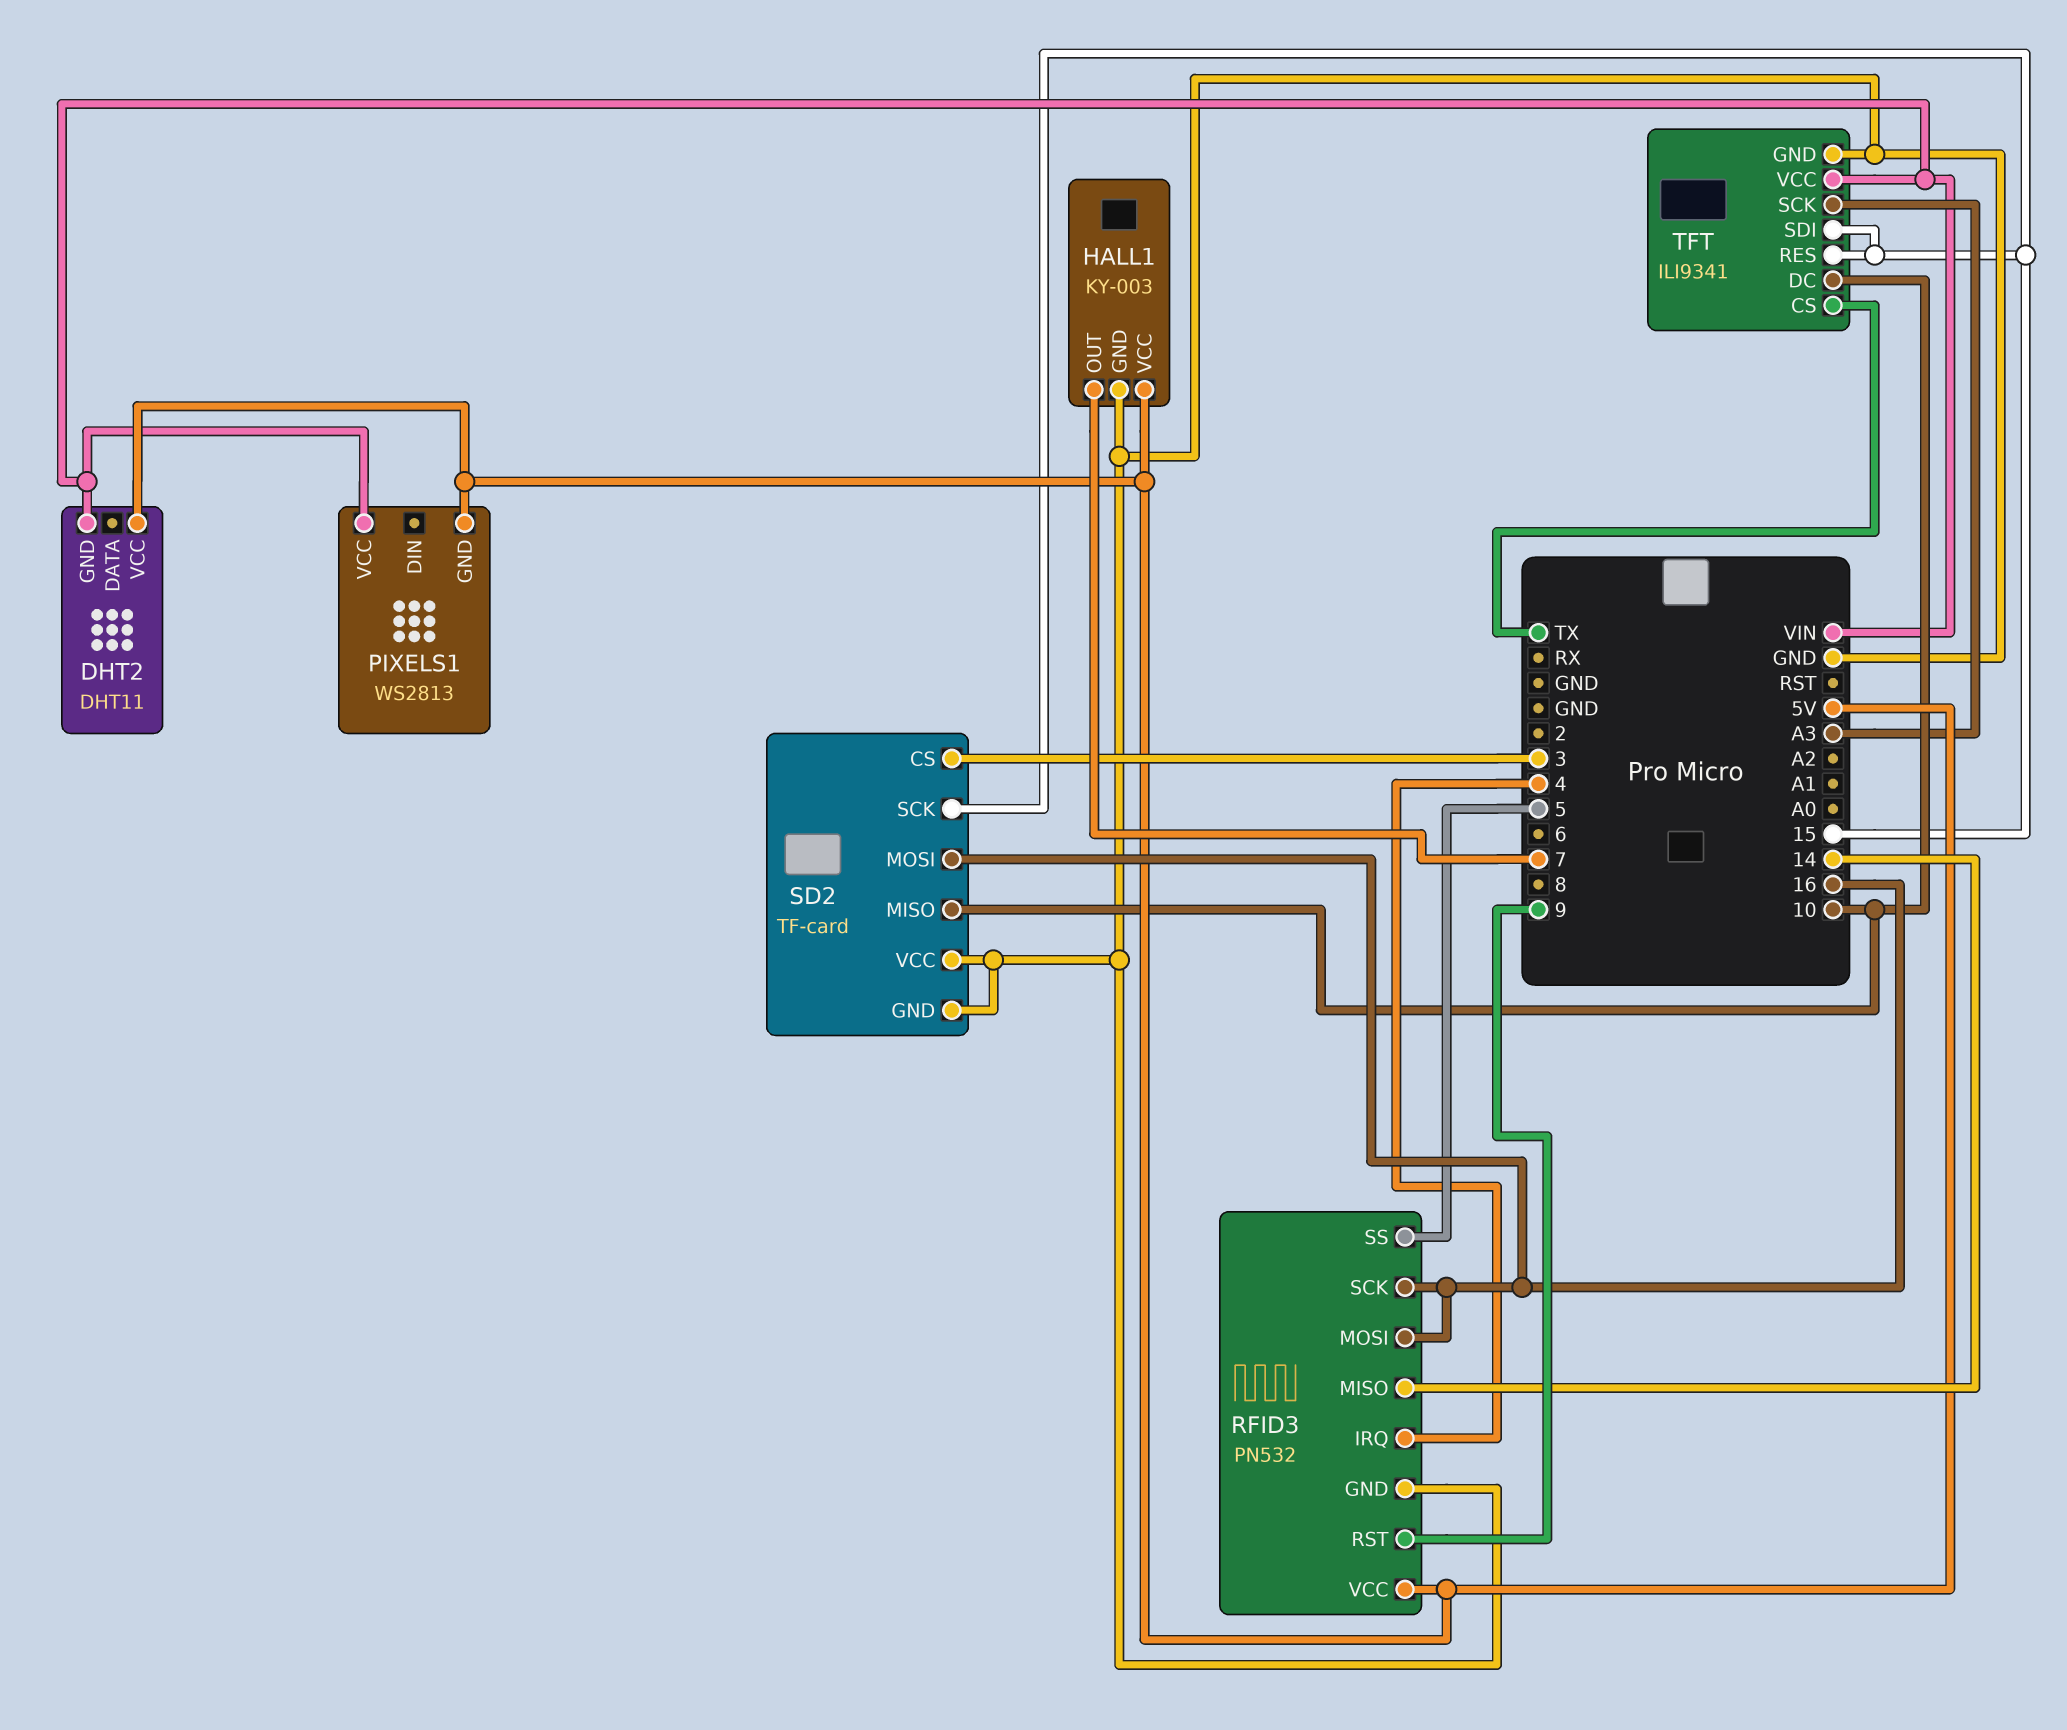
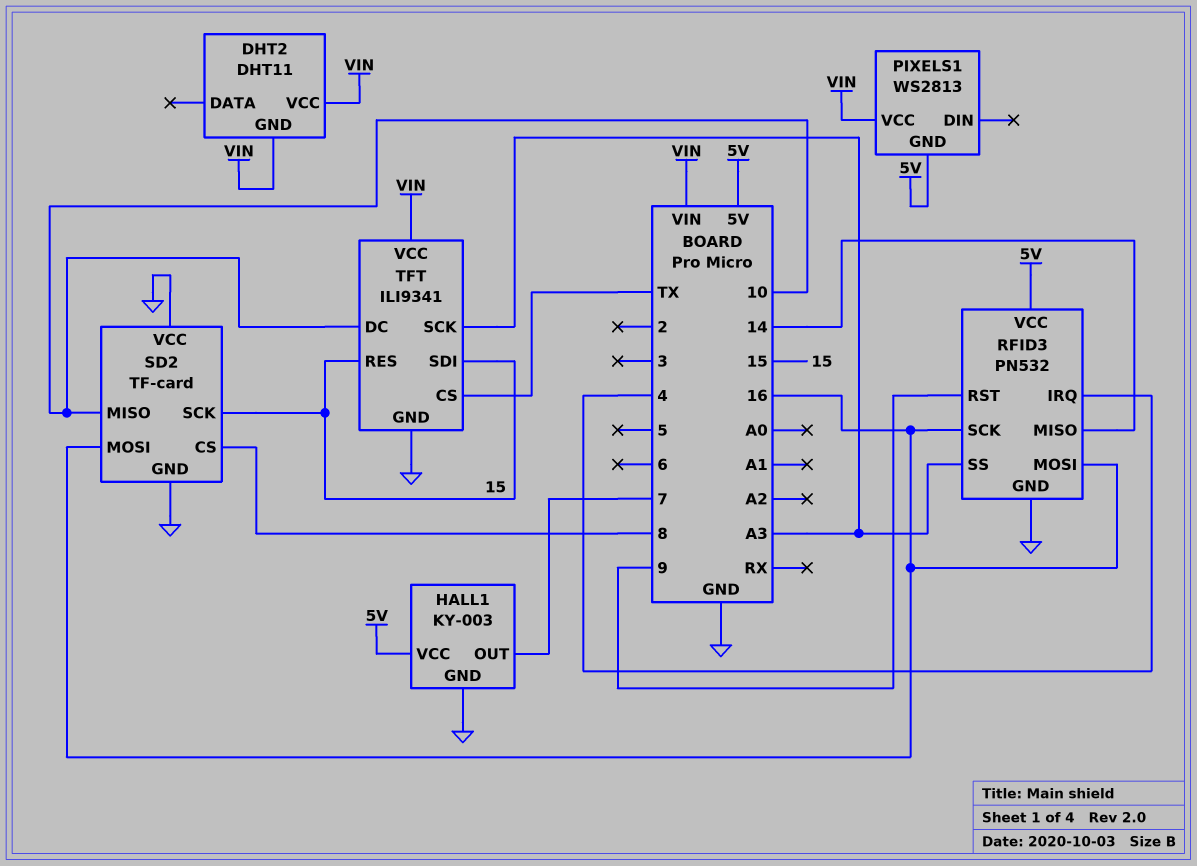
DHT2 pin VCC: 5V -> VIN
RFID3 pin SS: 5 -> A3
SD2 pin CS: 3 -> 8

